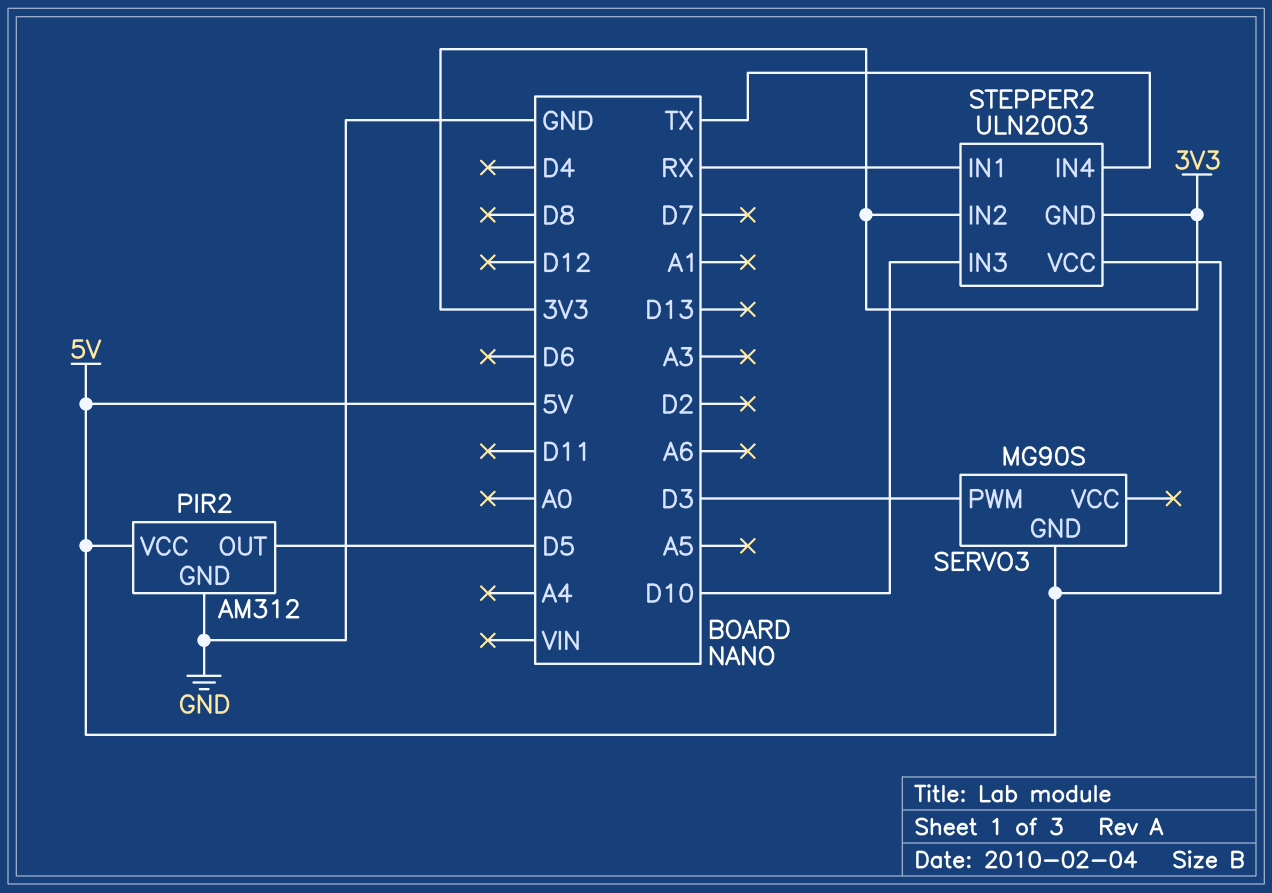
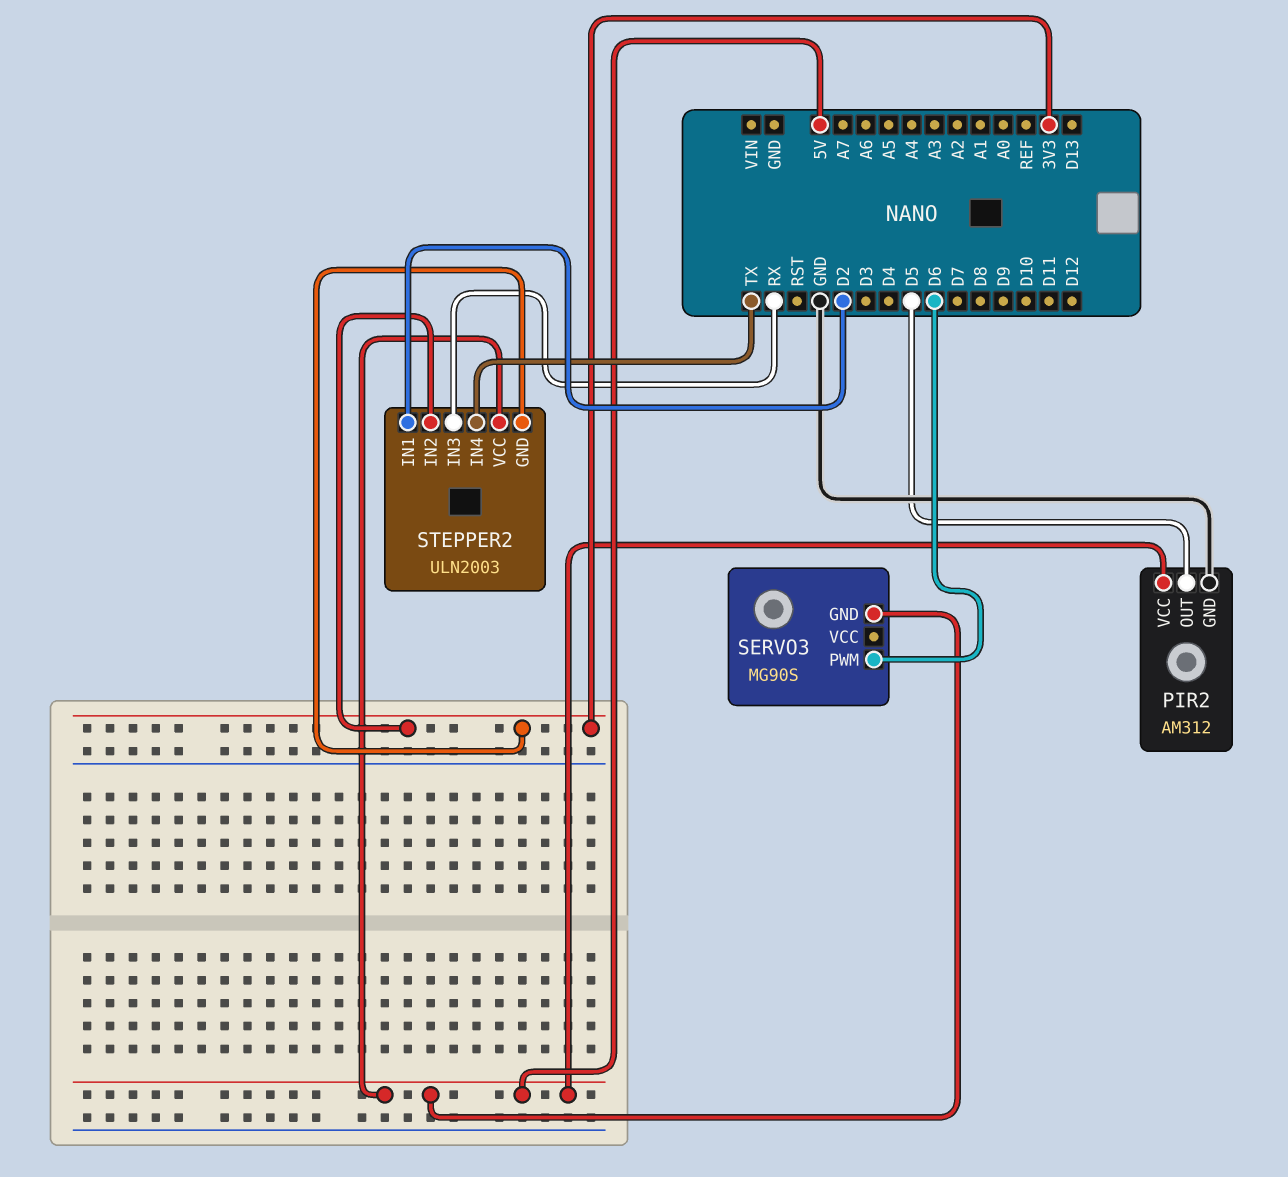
SERVO3 pin PWM: D3 -> D6
STEPPER2 pin IN1: RX -> D2
STEPPER2 pin IN3: D10 -> RX

